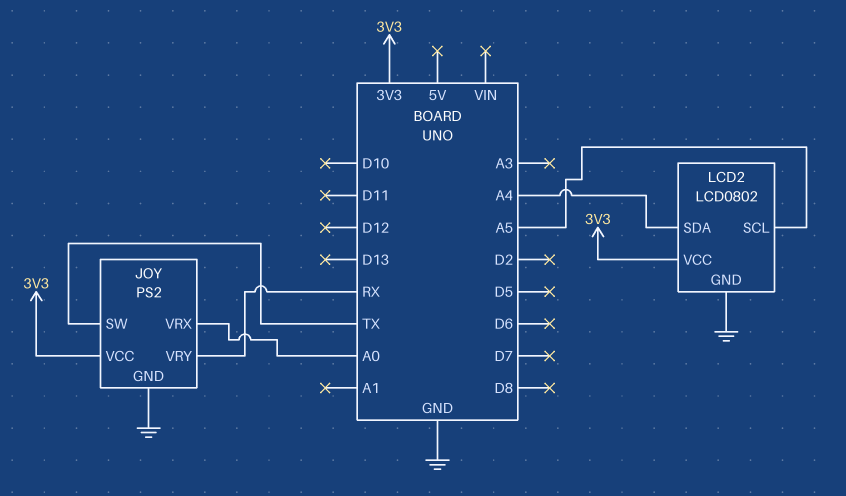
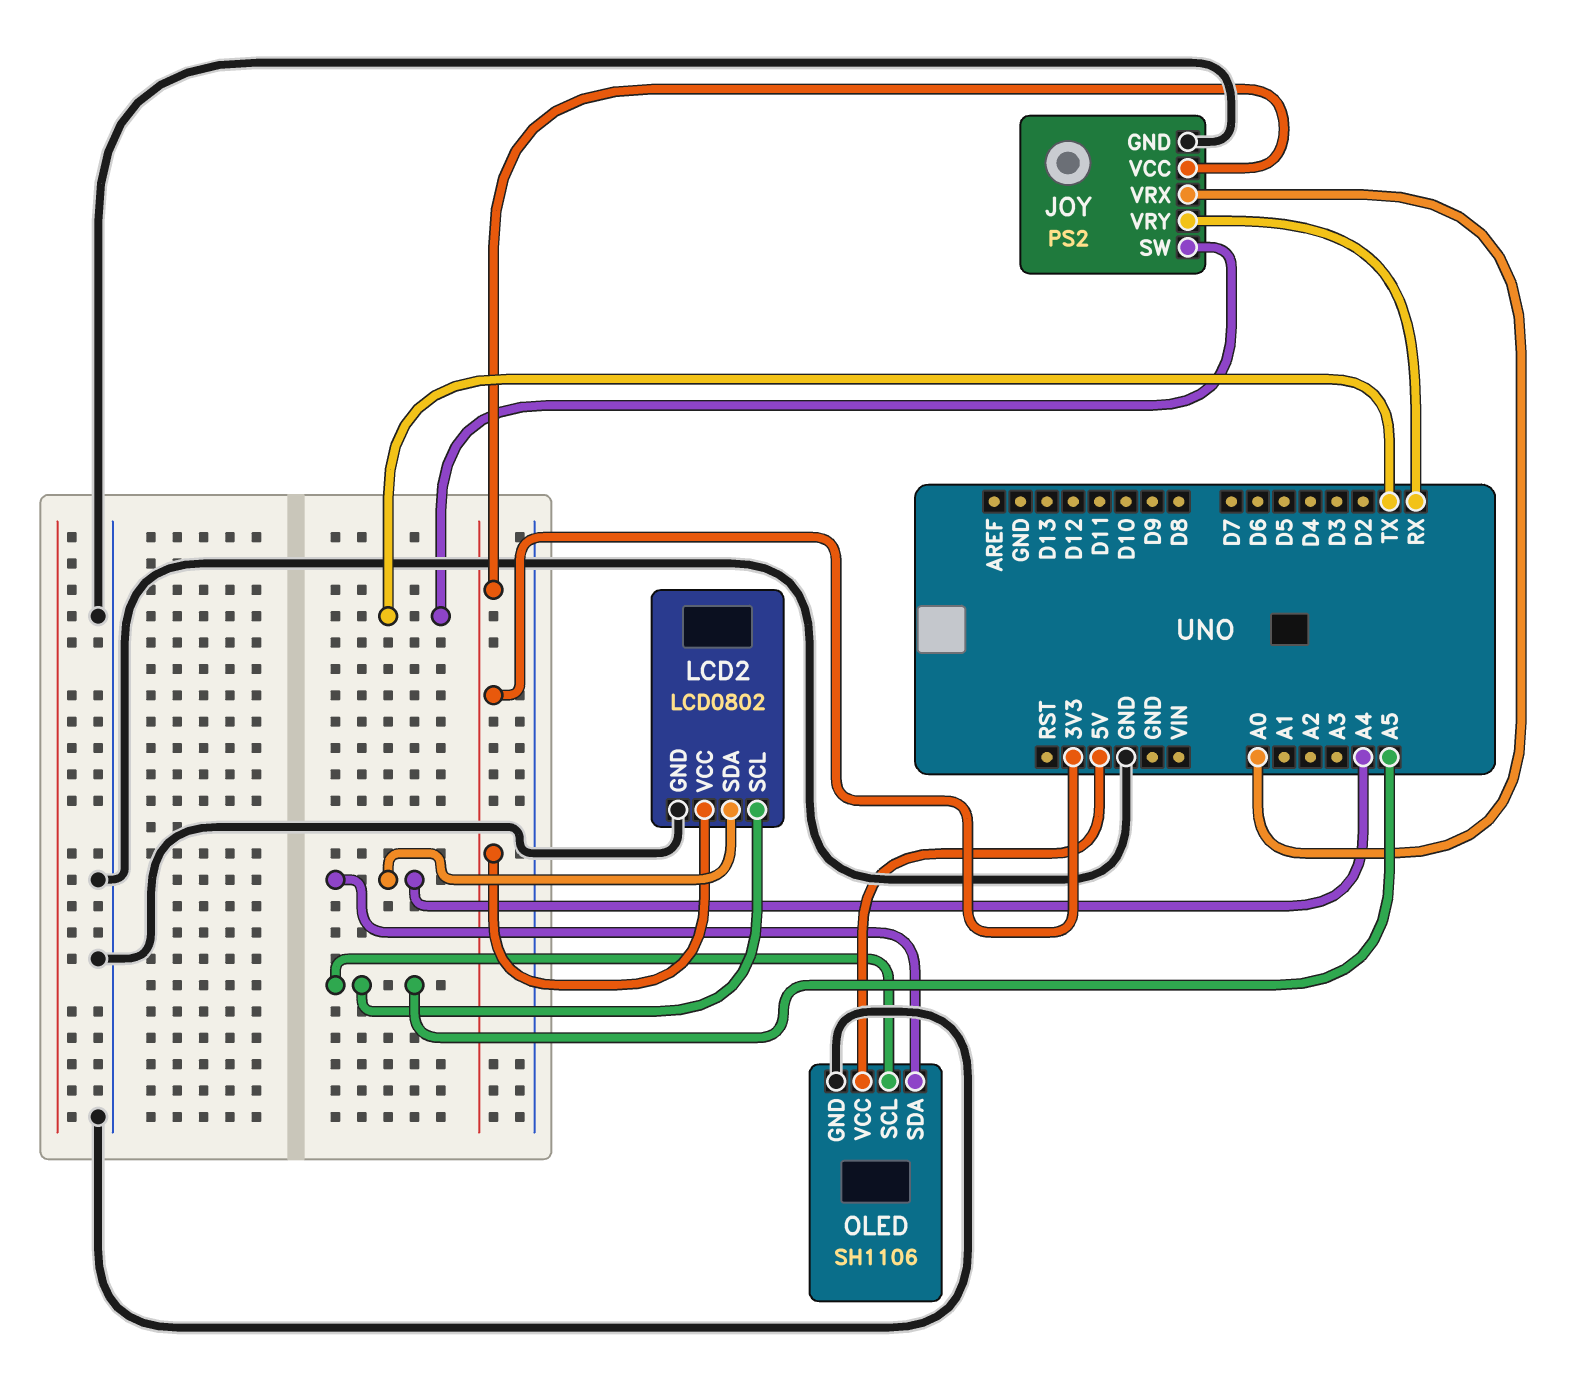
OLED: none -> SH1106
OLED pin GND: none -> GND
OLED pin SCL: none -> A5
OLED pin SDA: none -> A4
OLED pin VCC: none -> 5V

